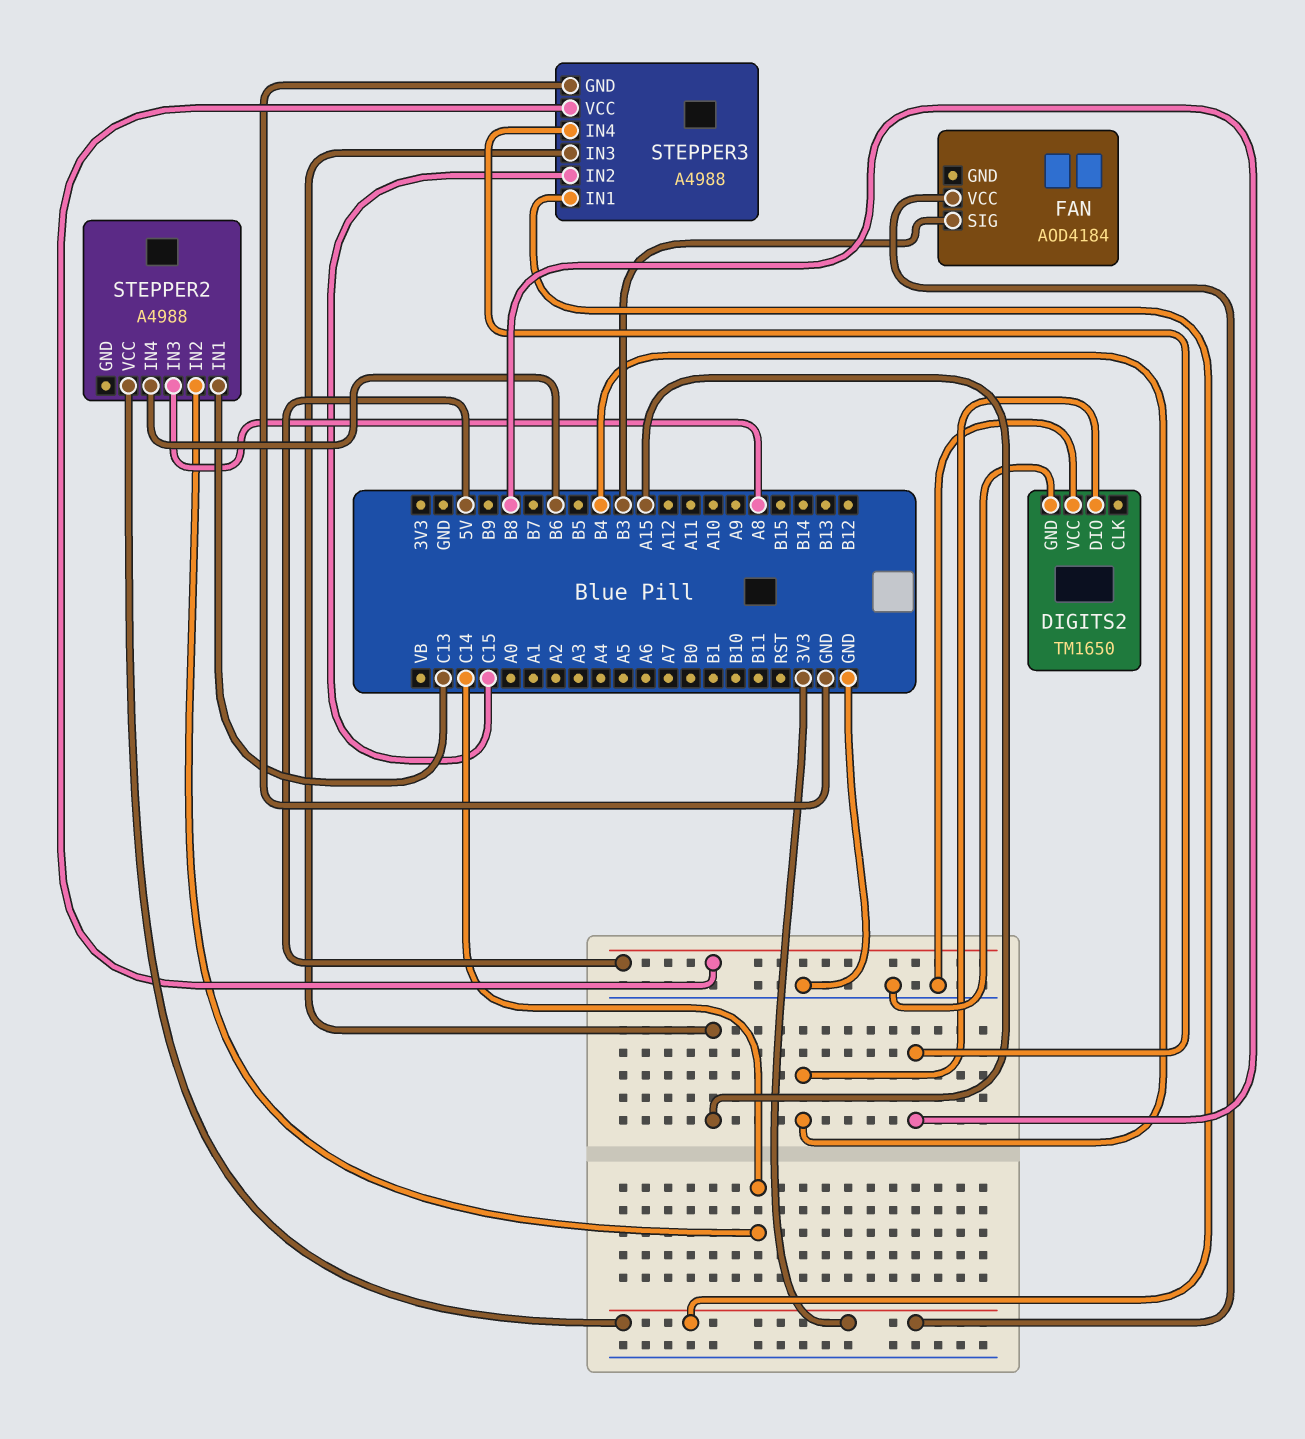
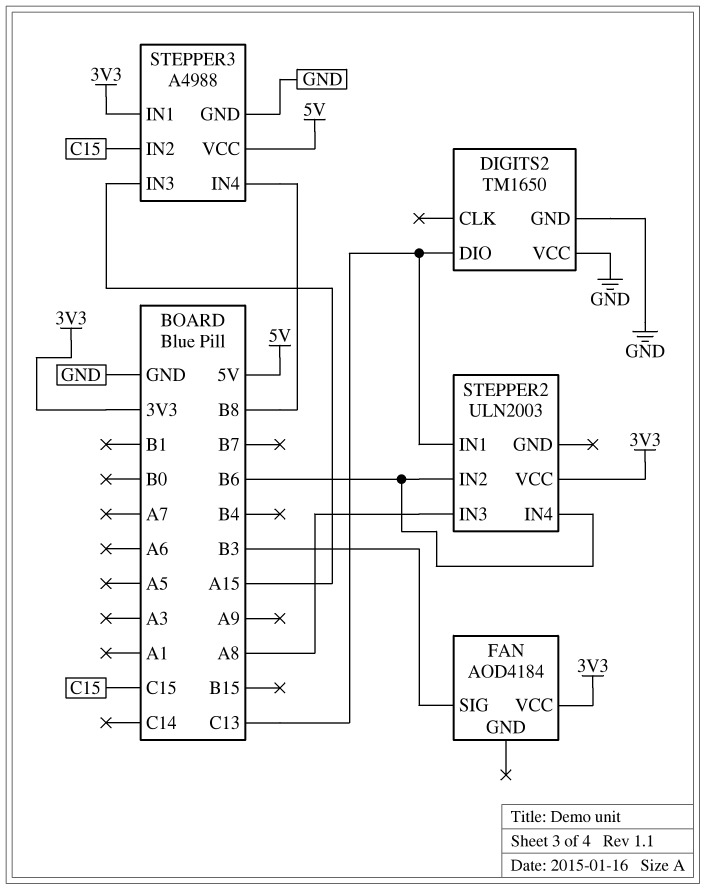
DIGITS2 pin DIO: B4 -> C13
STEPPER2: A4988 -> ULN2003
STEPPER2 pin IN2: C14 -> B6

